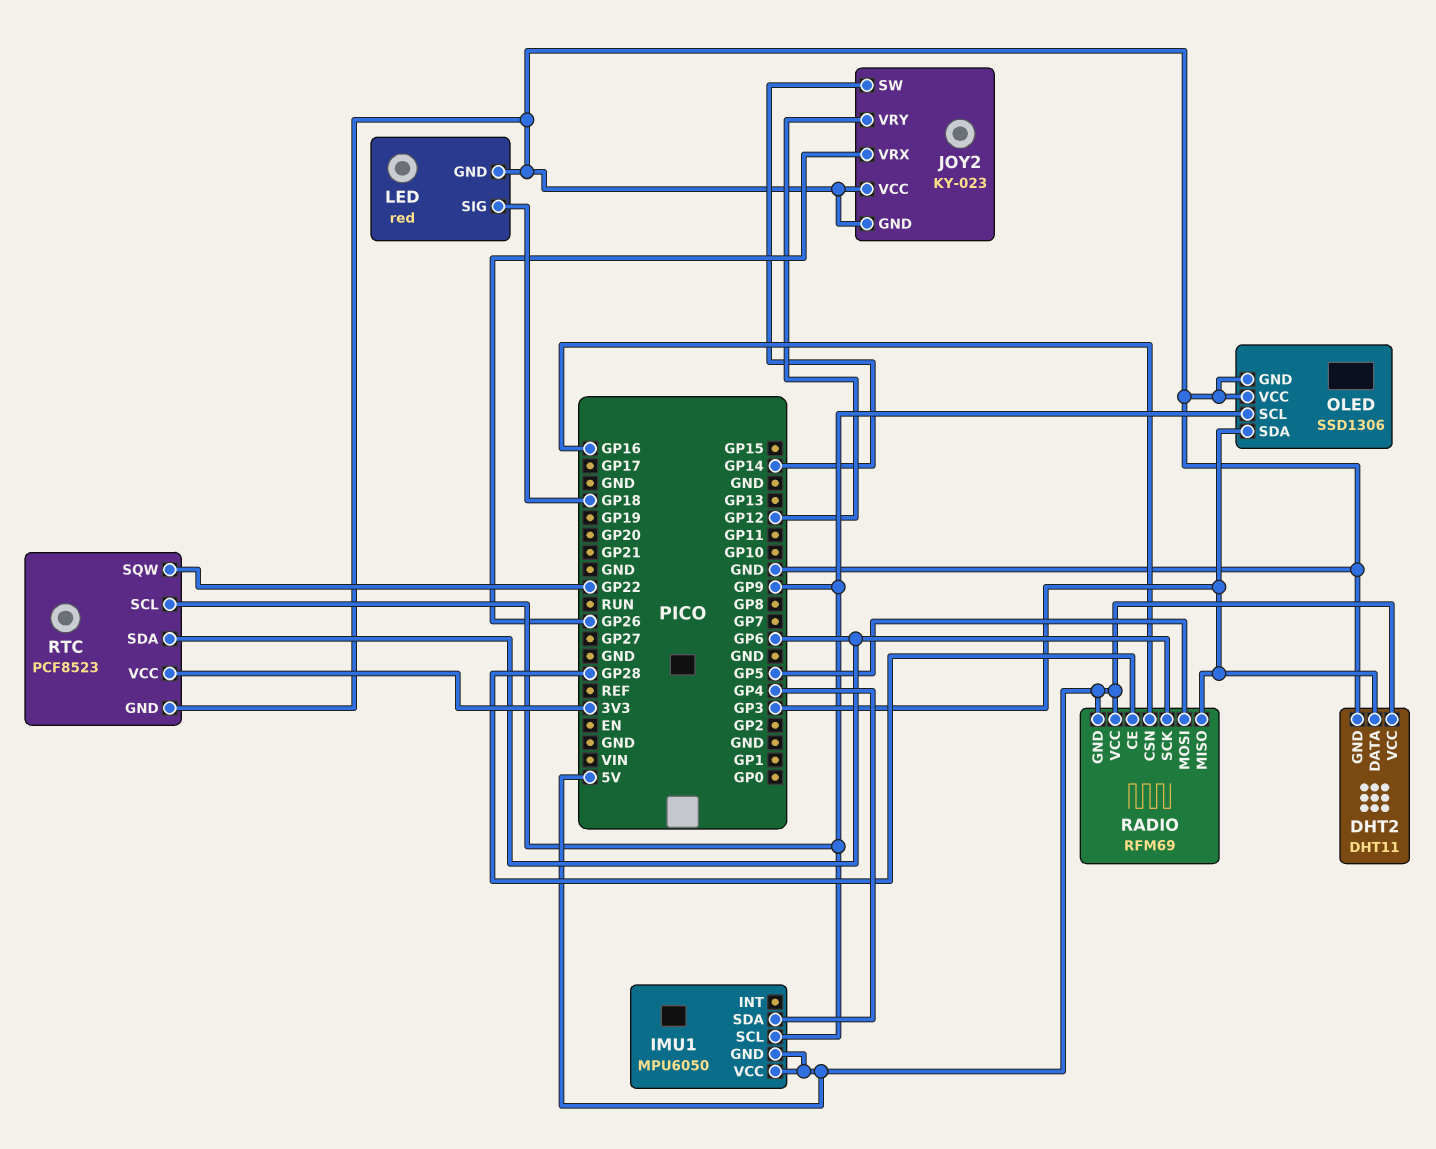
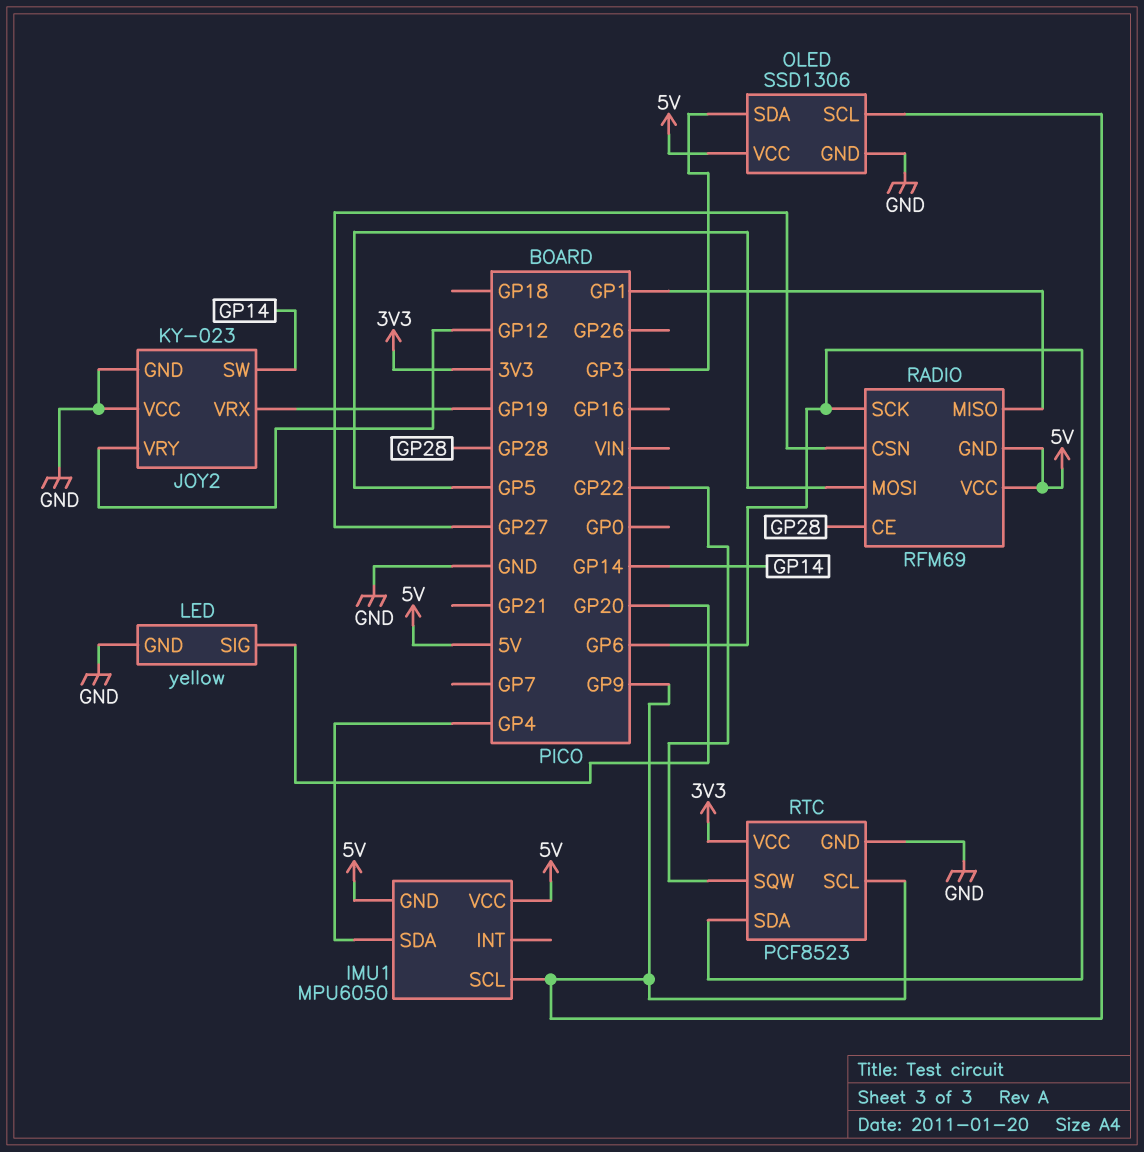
DHT2: DHT11 -> none
DHT2 pin DATA: GP3 -> none
DHT2 pin GND: GND -> none
DHT2 pin VCC: 5V -> none
JOY2 pin VRX: GP26 -> GP19
LED: red -> yellow
LED pin SIG: GP18 -> GP20
OLED pin VCC: GND -> 5V
RADIO pin CSN: GP16 -> GP27
RADIO pin MISO: GP3 -> GP1

